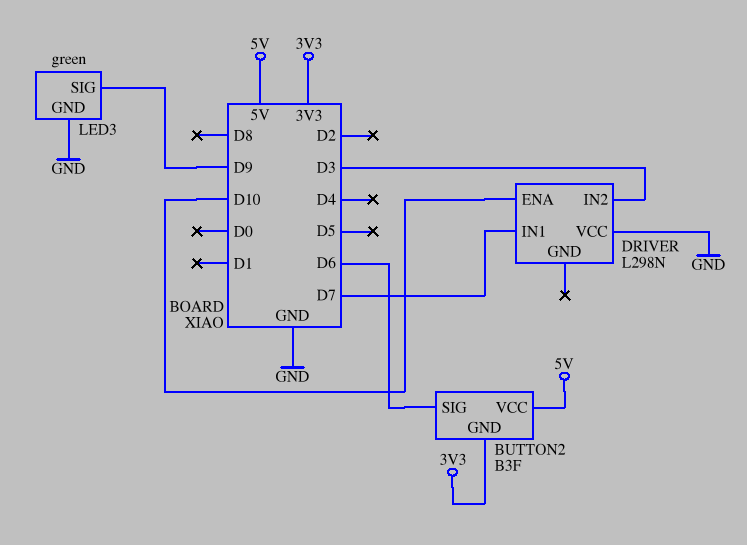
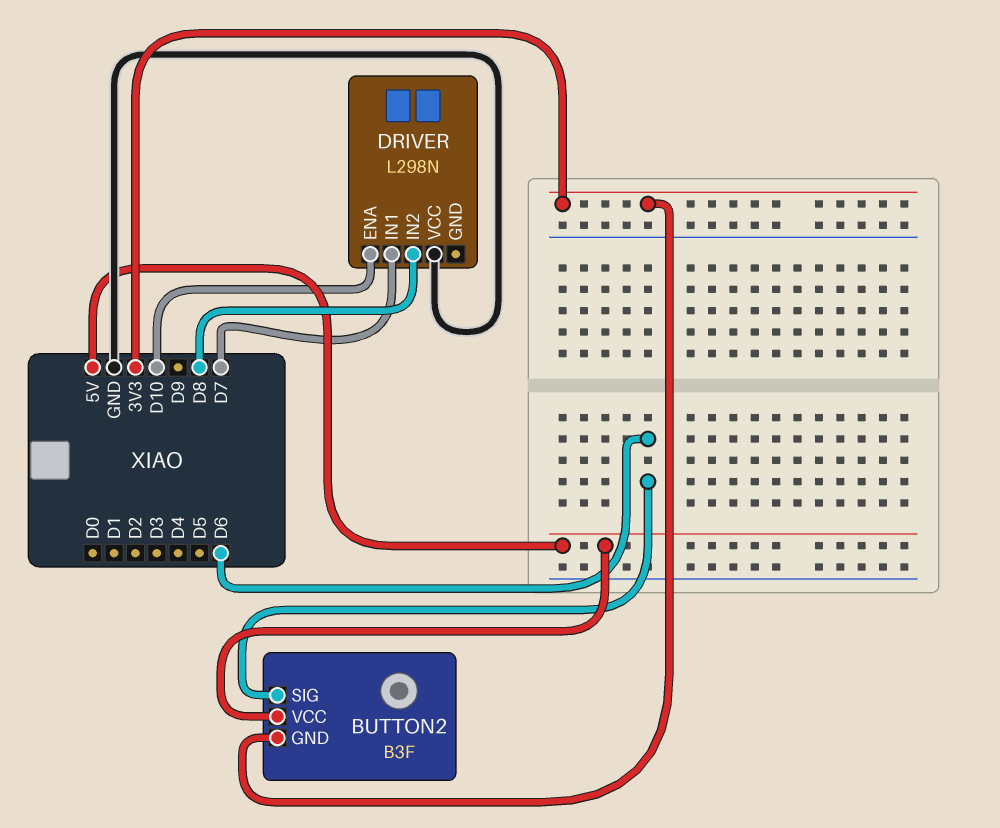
DRIVER pin IN2: D3 -> D8
LED3: green -> none
LED3 pin GND: GND -> none
LED3 pin SIG: D9 -> none

